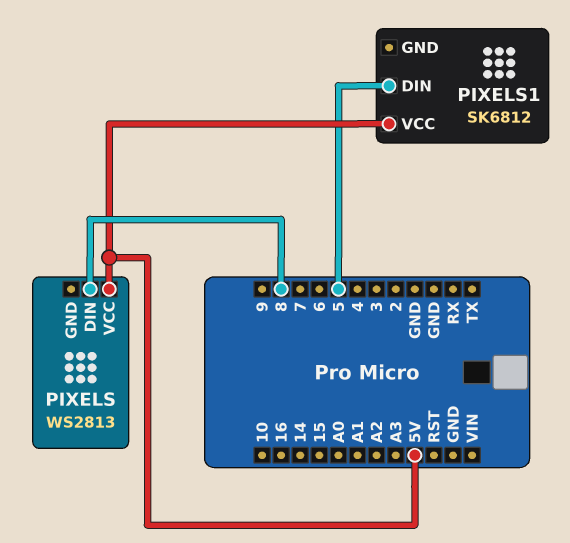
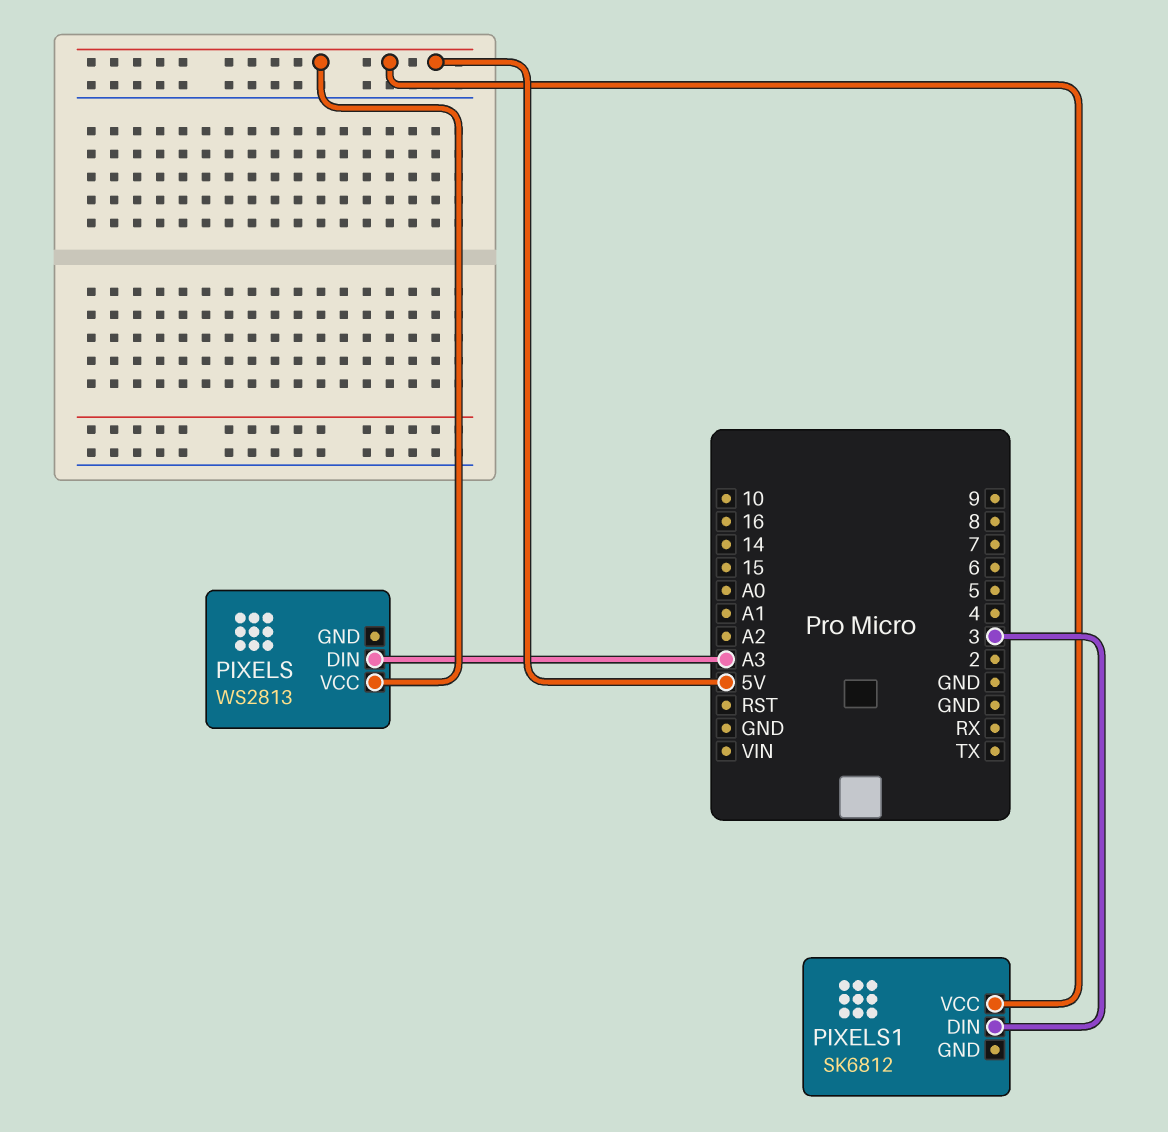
PIXELS pin DIN: 8 -> A3
PIXELS1 pin DIN: 5 -> 3

